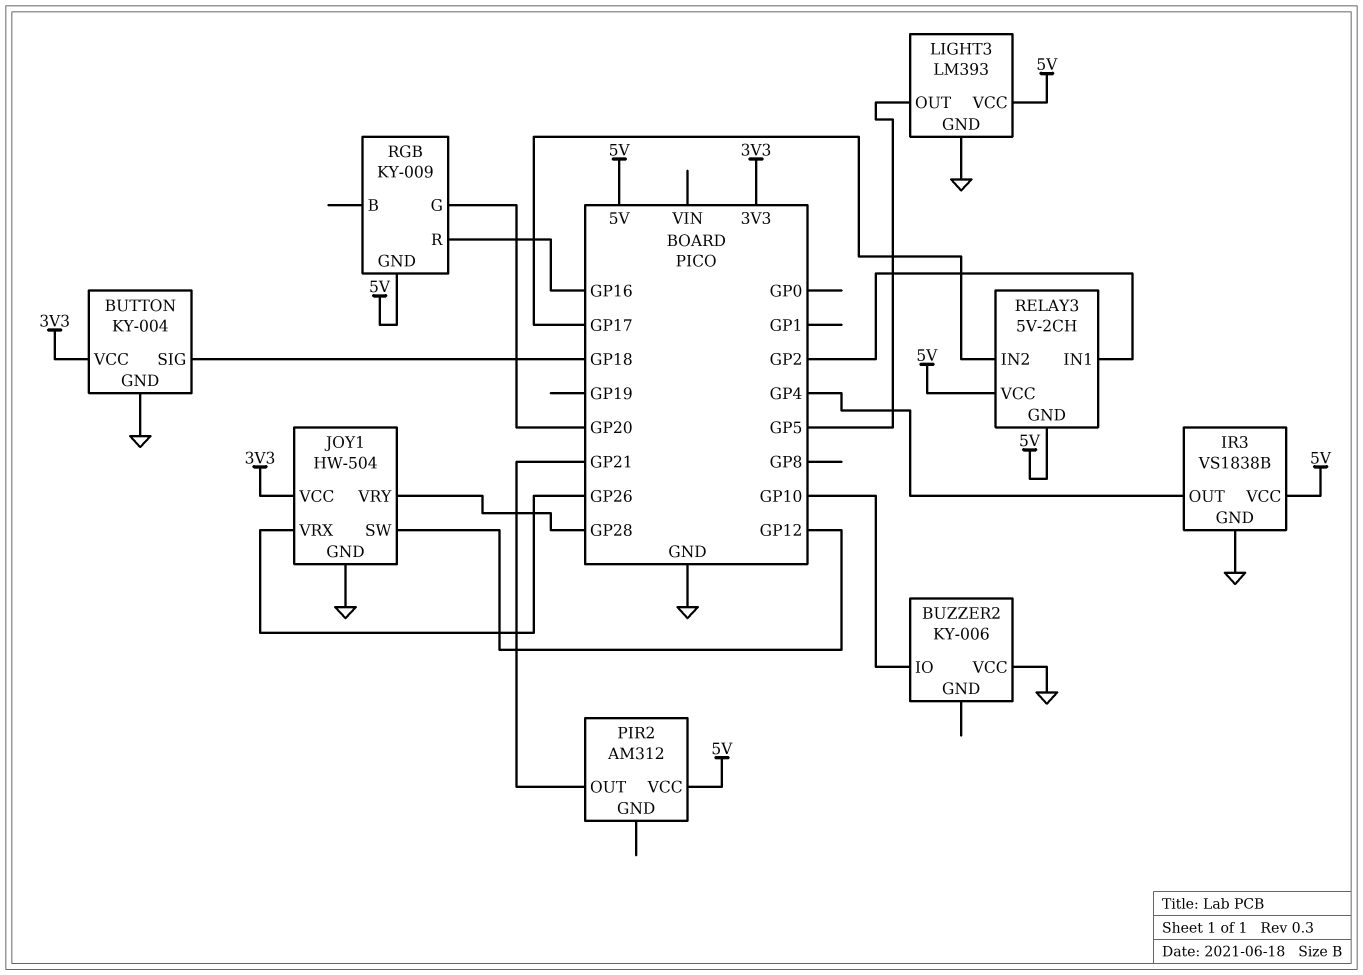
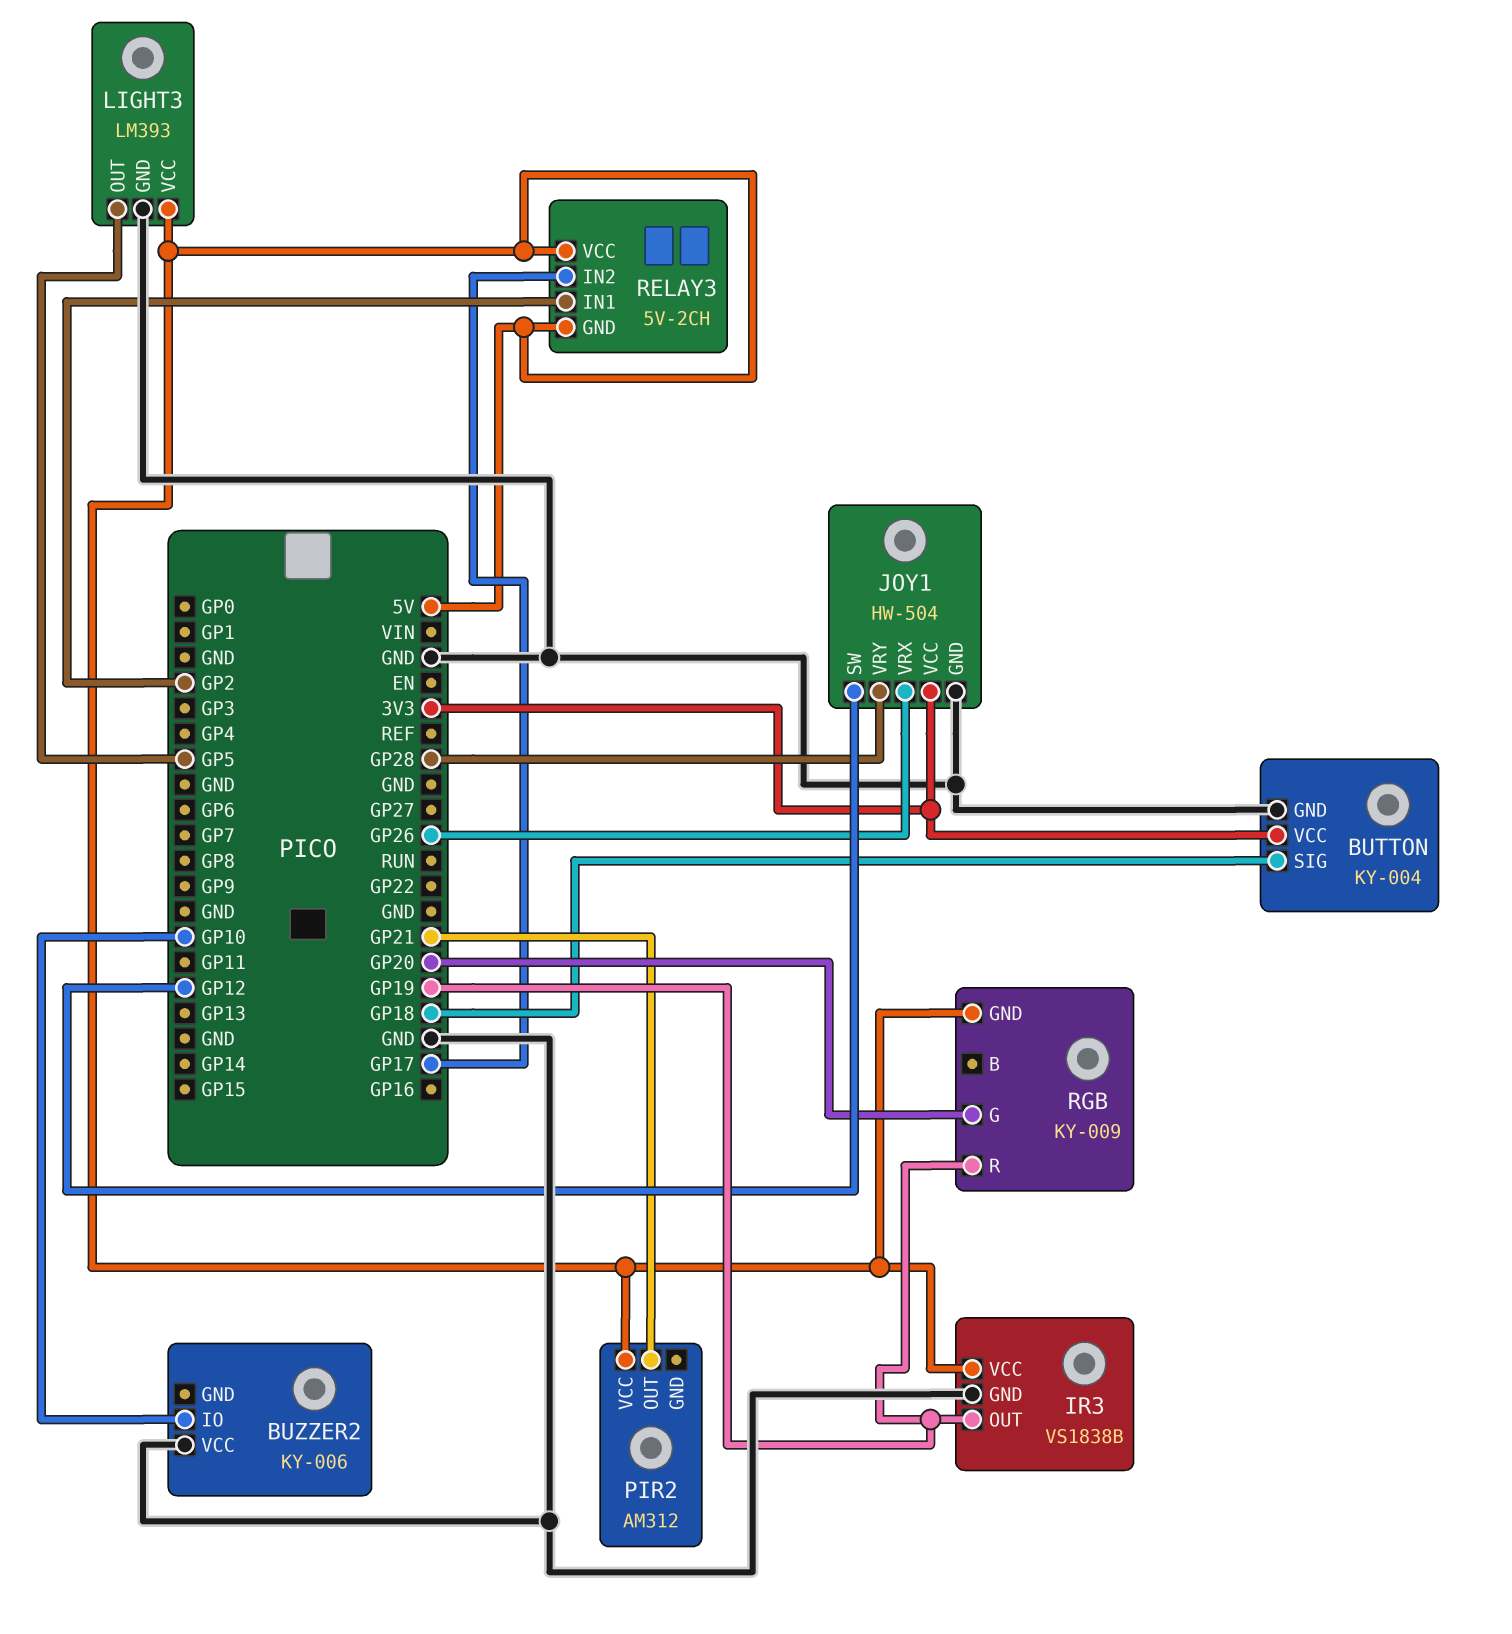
IR3 pin OUT: GP4 -> GP19
RGB pin R: GP16 -> GP19

